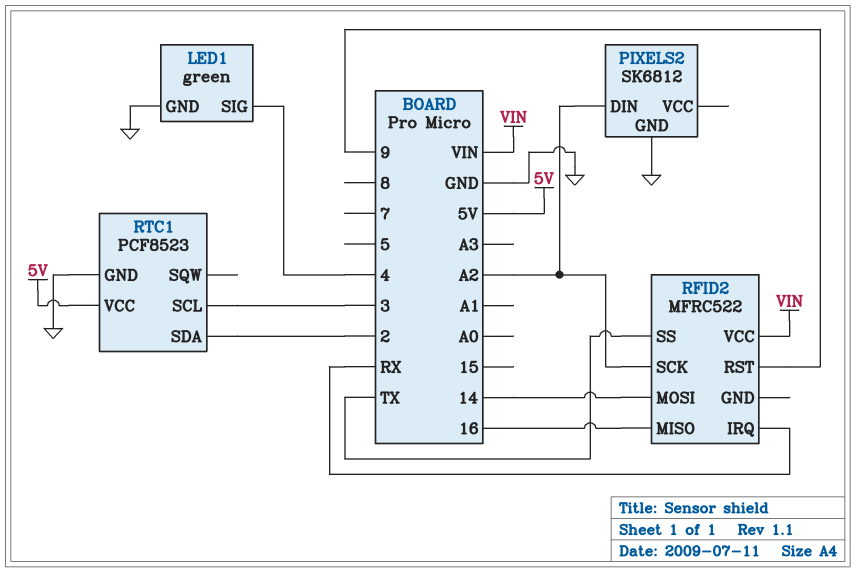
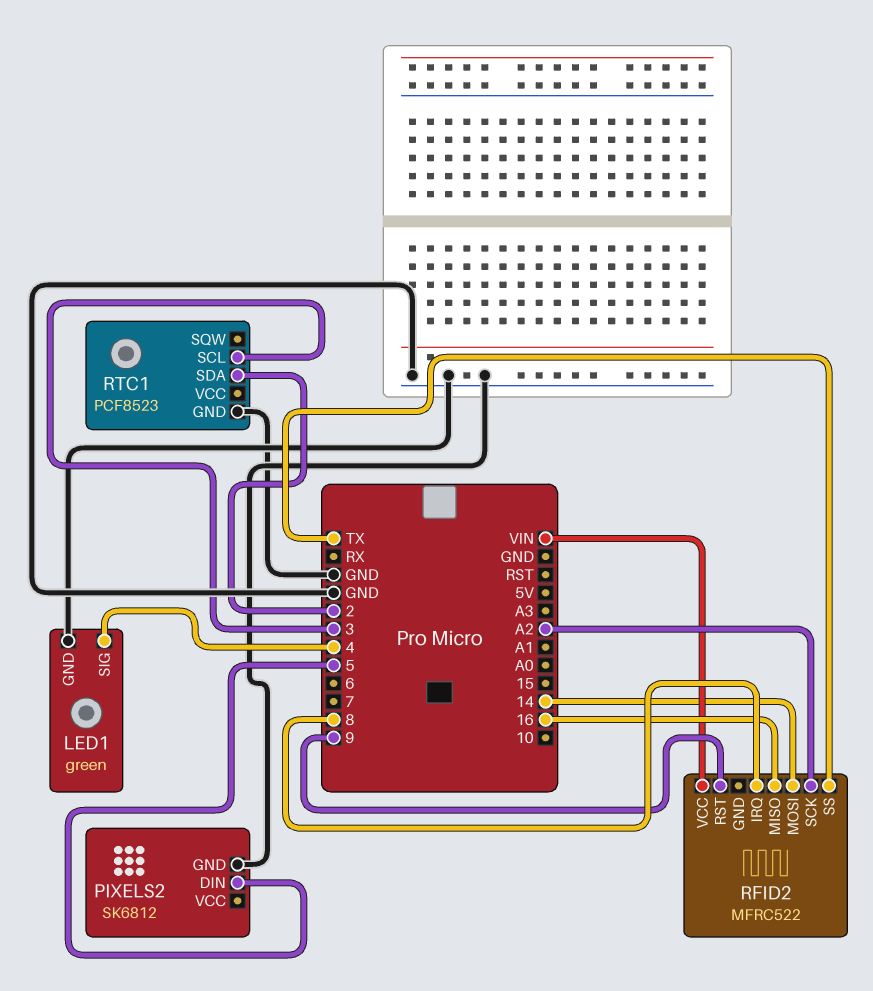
PIXELS2 pin DIN: A2 -> 5
RFID2 pin IRQ: RX -> 8
RTC1 pin VCC: 5V -> none

